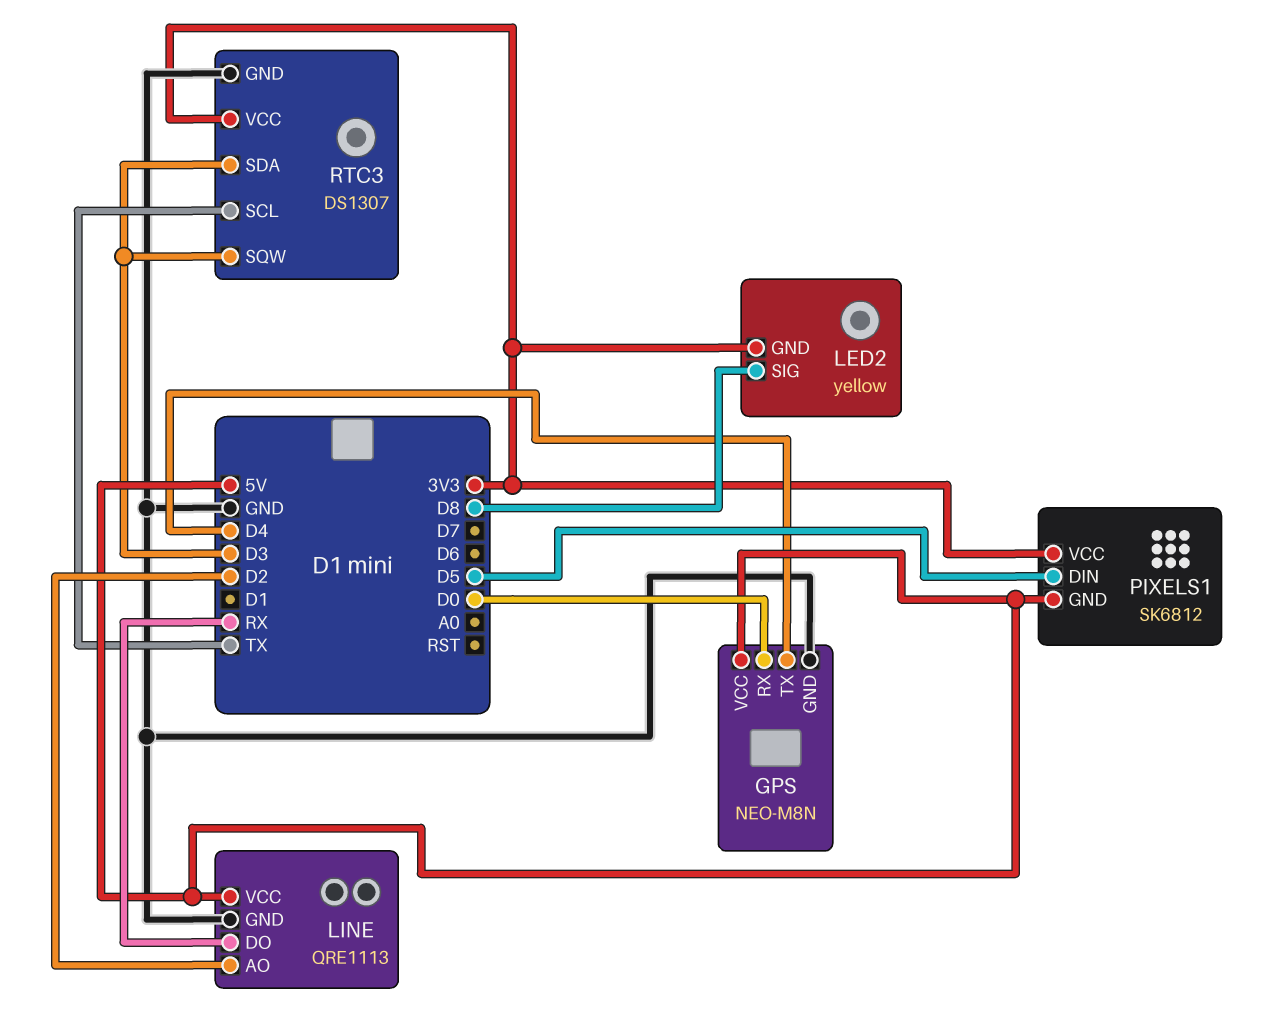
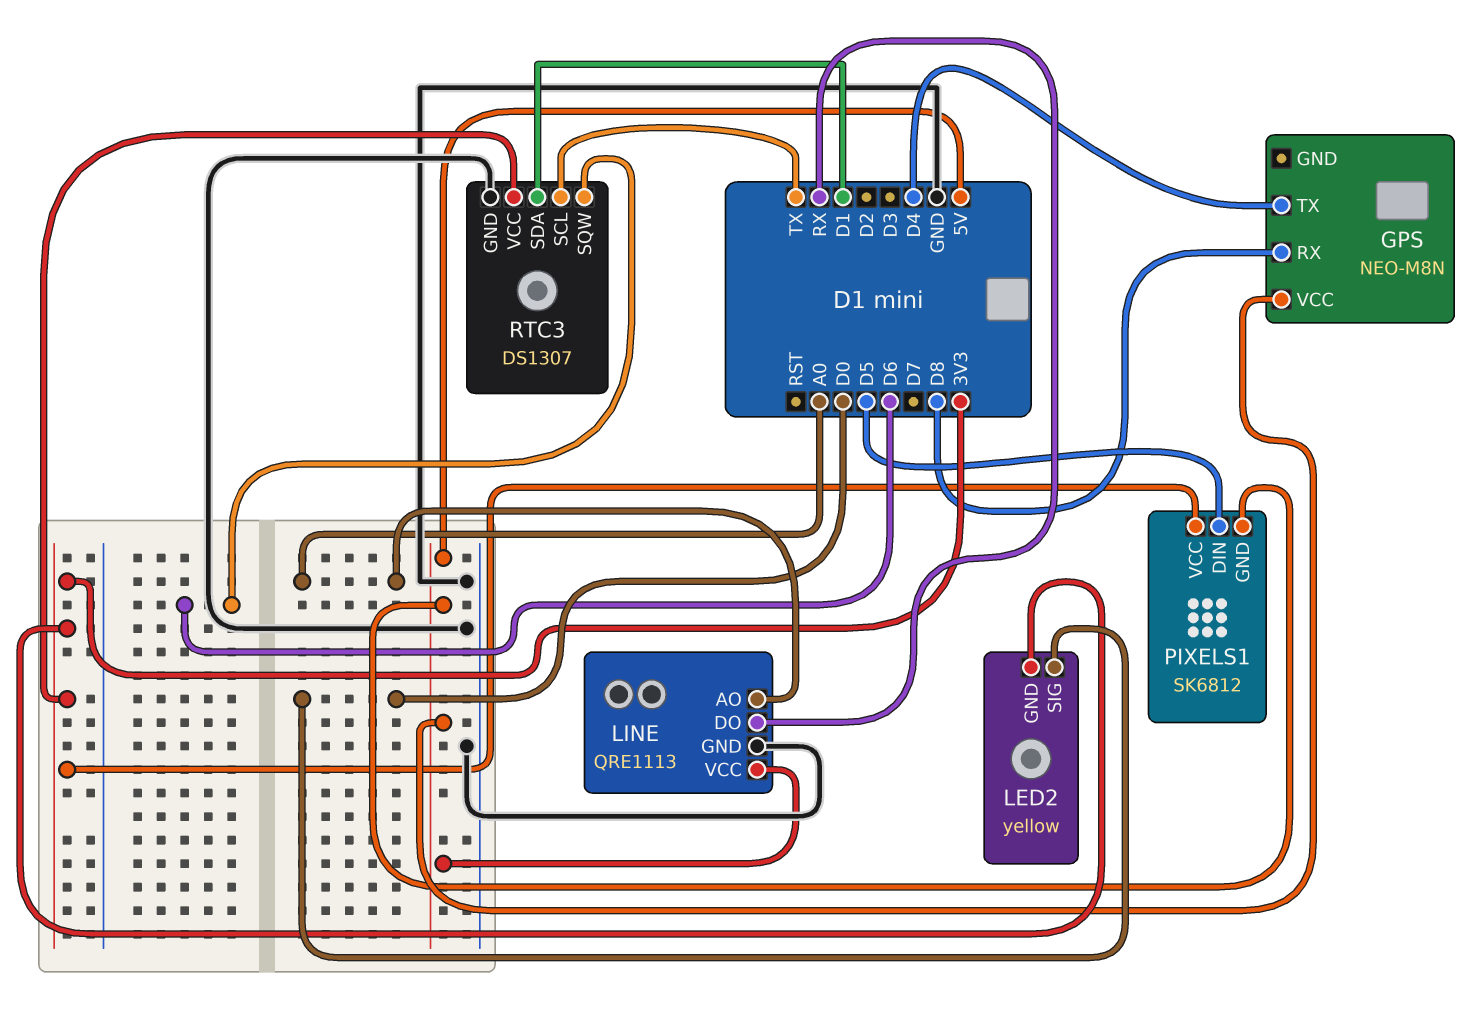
GPS pin GND: GND -> none
GPS pin RX: D0 -> D8
LED2 pin SIG: D8 -> D0
LINE pin AO: D2 -> A0
RTC3 pin SDA: D3 -> D1
RTC3 pin SQW: D3 -> D6

